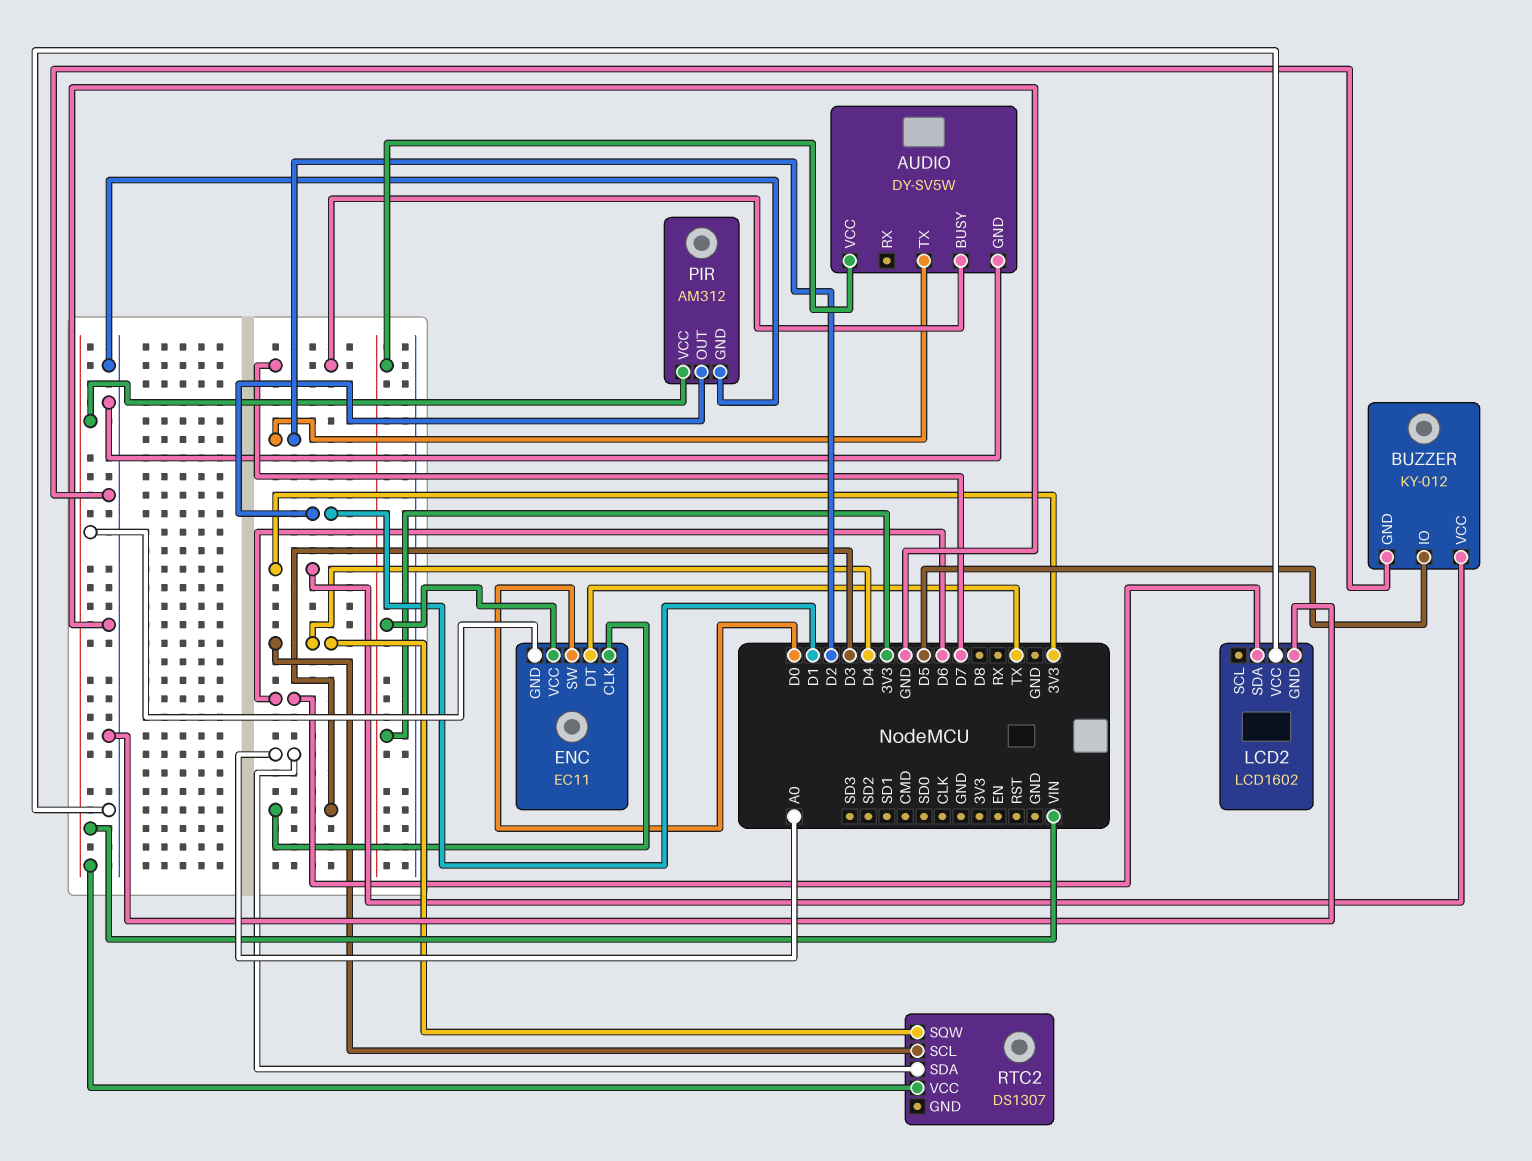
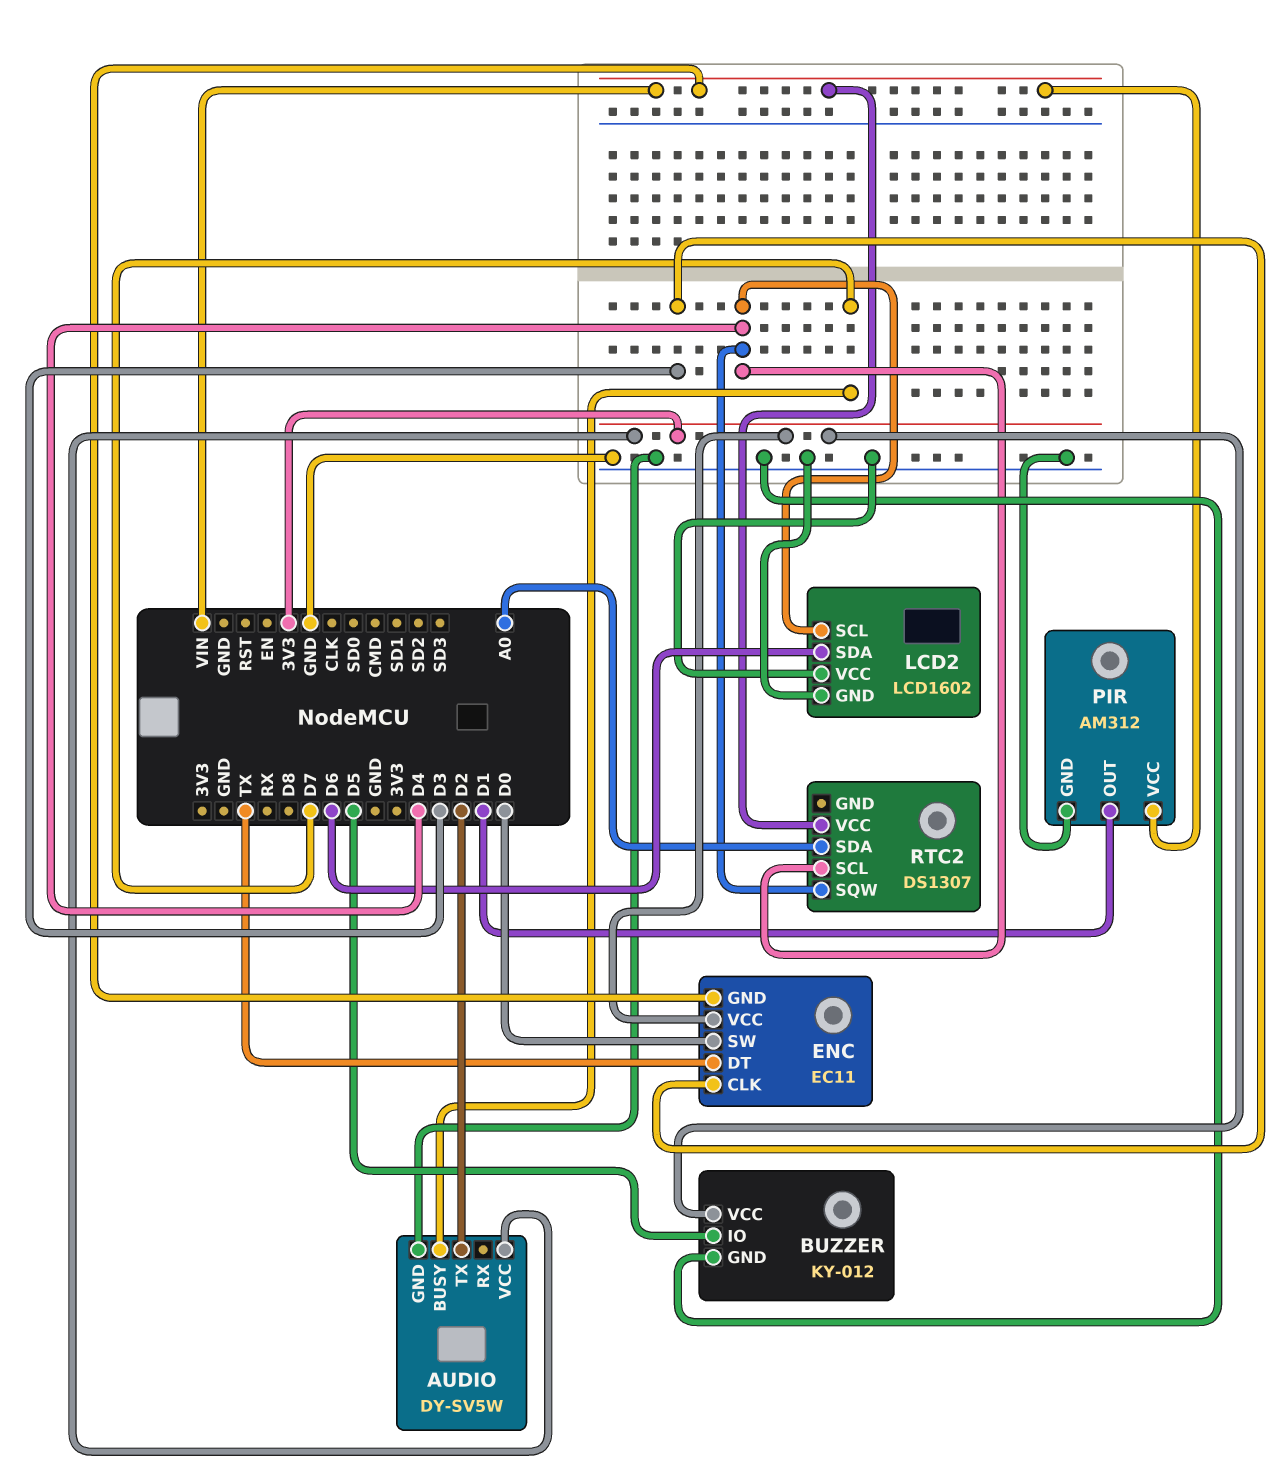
LCD2 pin SCL: none -> D4

